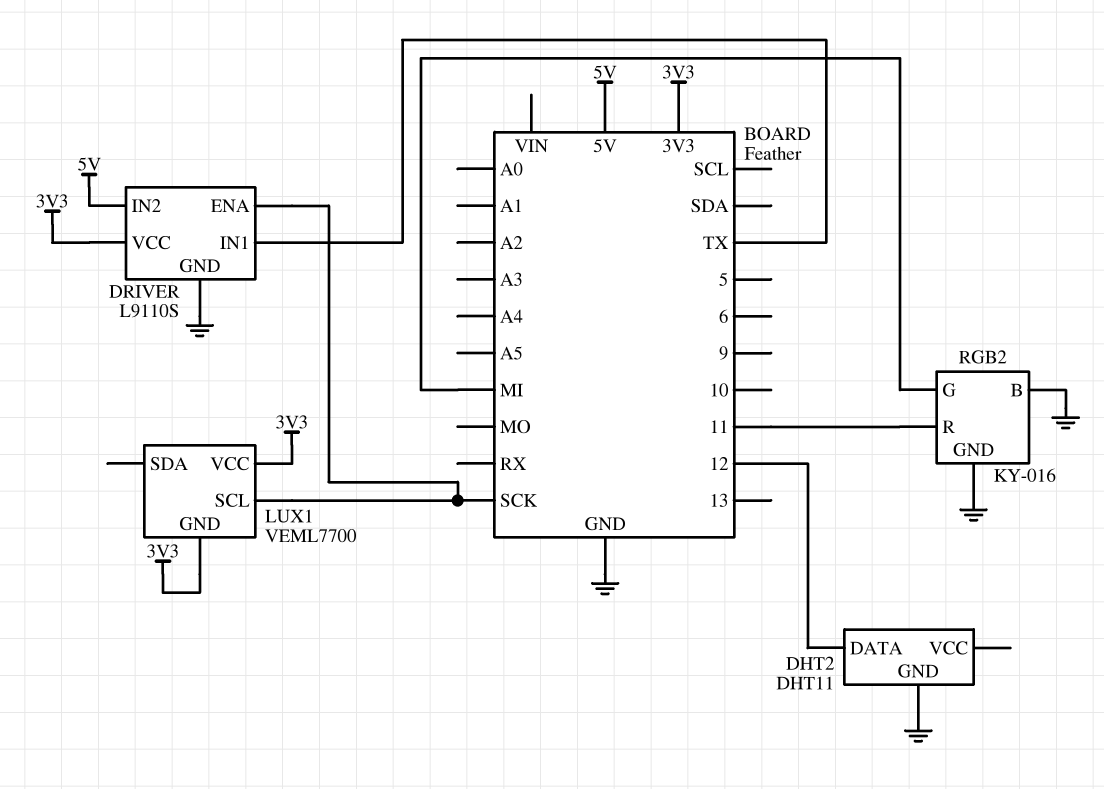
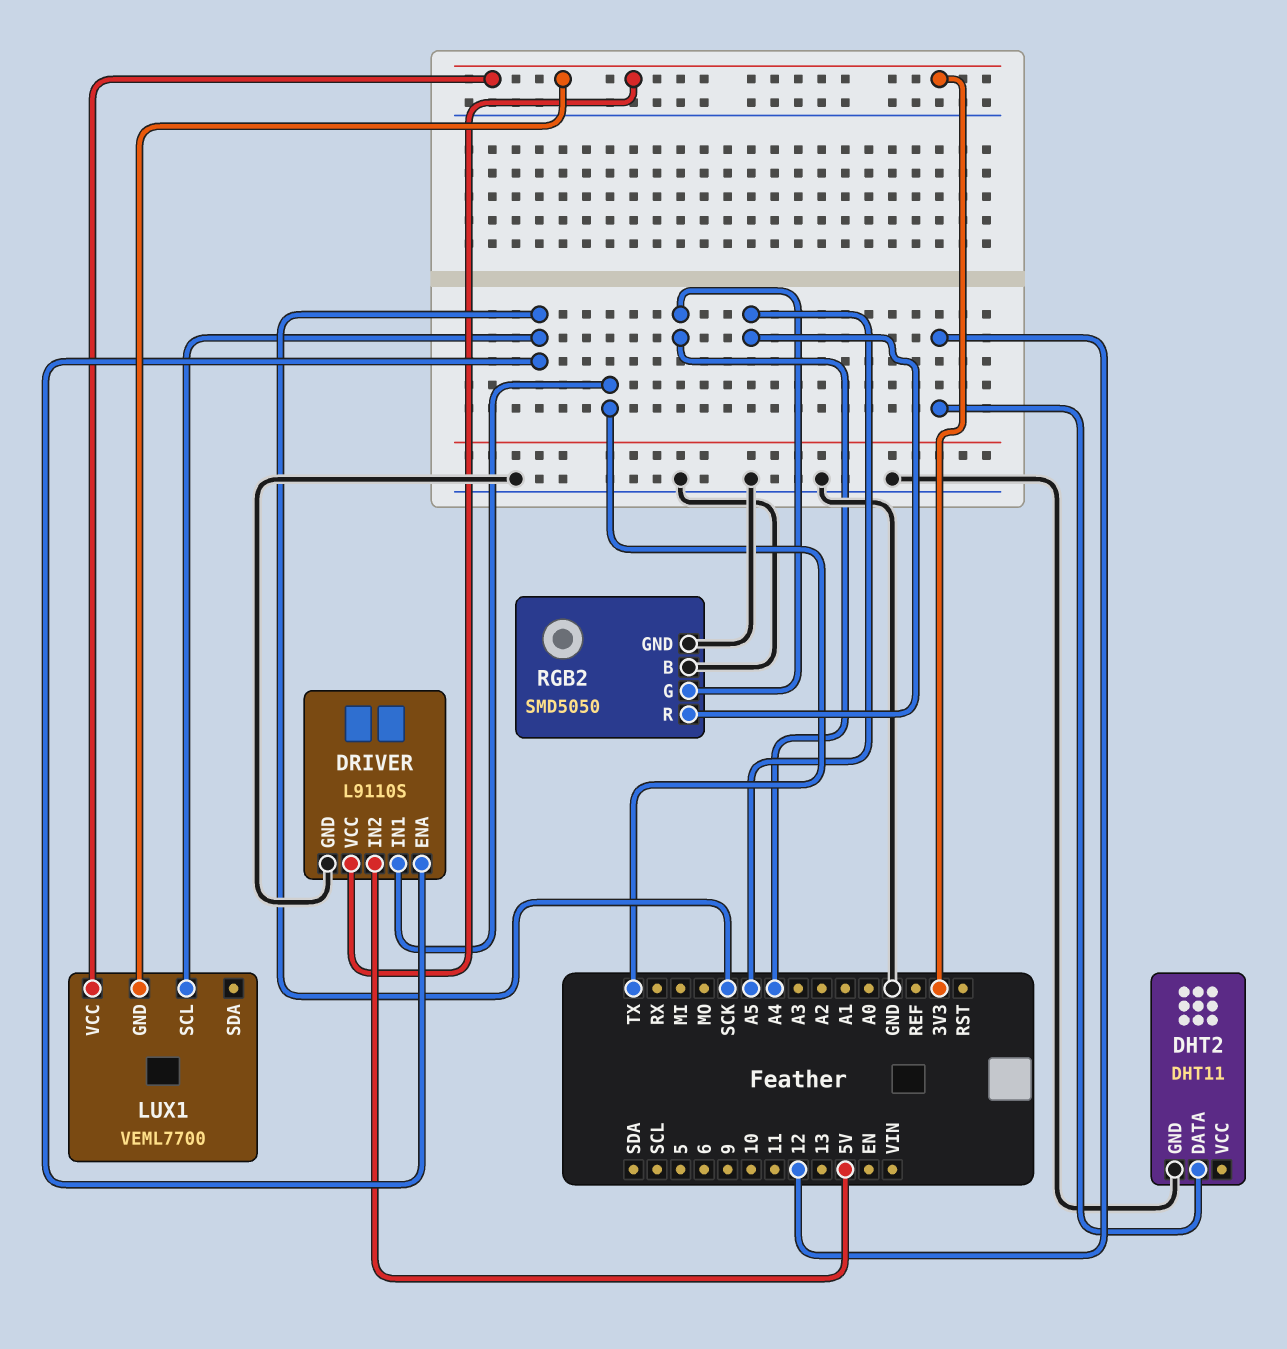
RGB2: KY-016 -> SMD5050
RGB2 pin G: MI -> A4
RGB2 pin R: 11 -> A5

